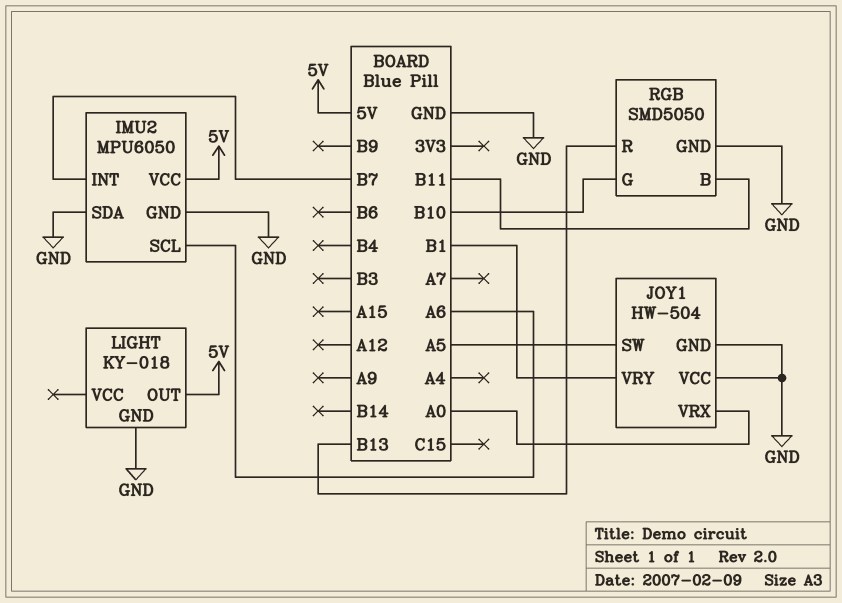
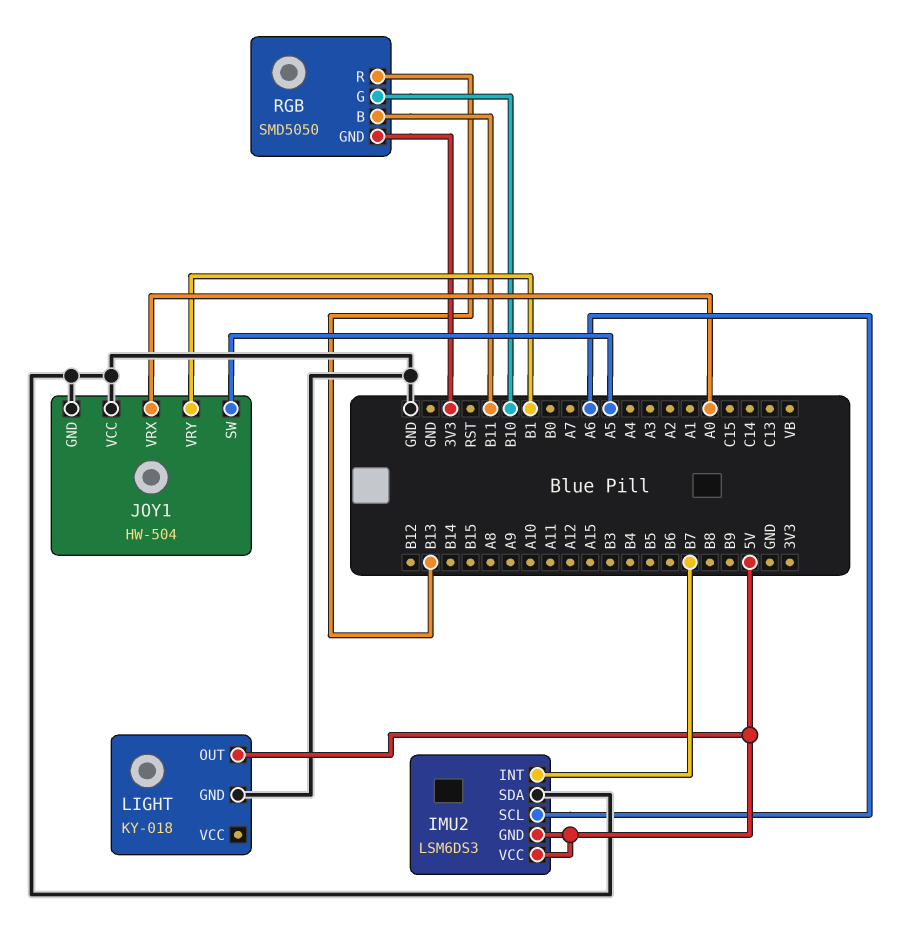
IMU2: MPU6050 -> LSM6DS3
IMU2 pin GND: GND -> 5V
RGB pin GND: GND -> 3V3

